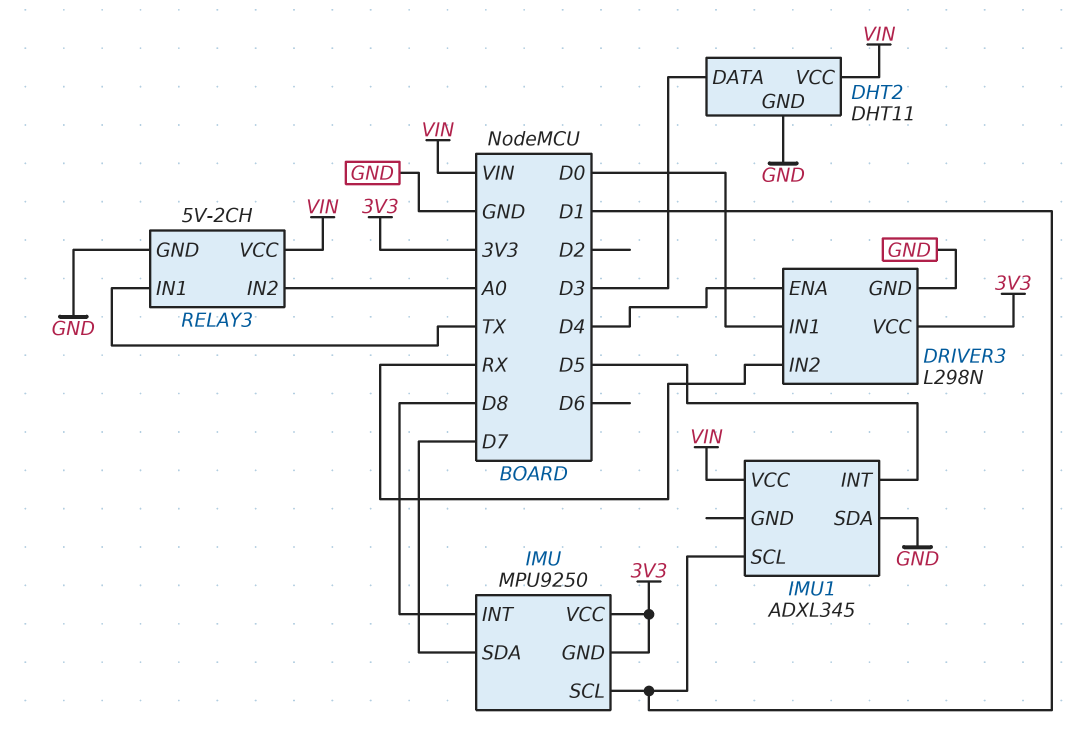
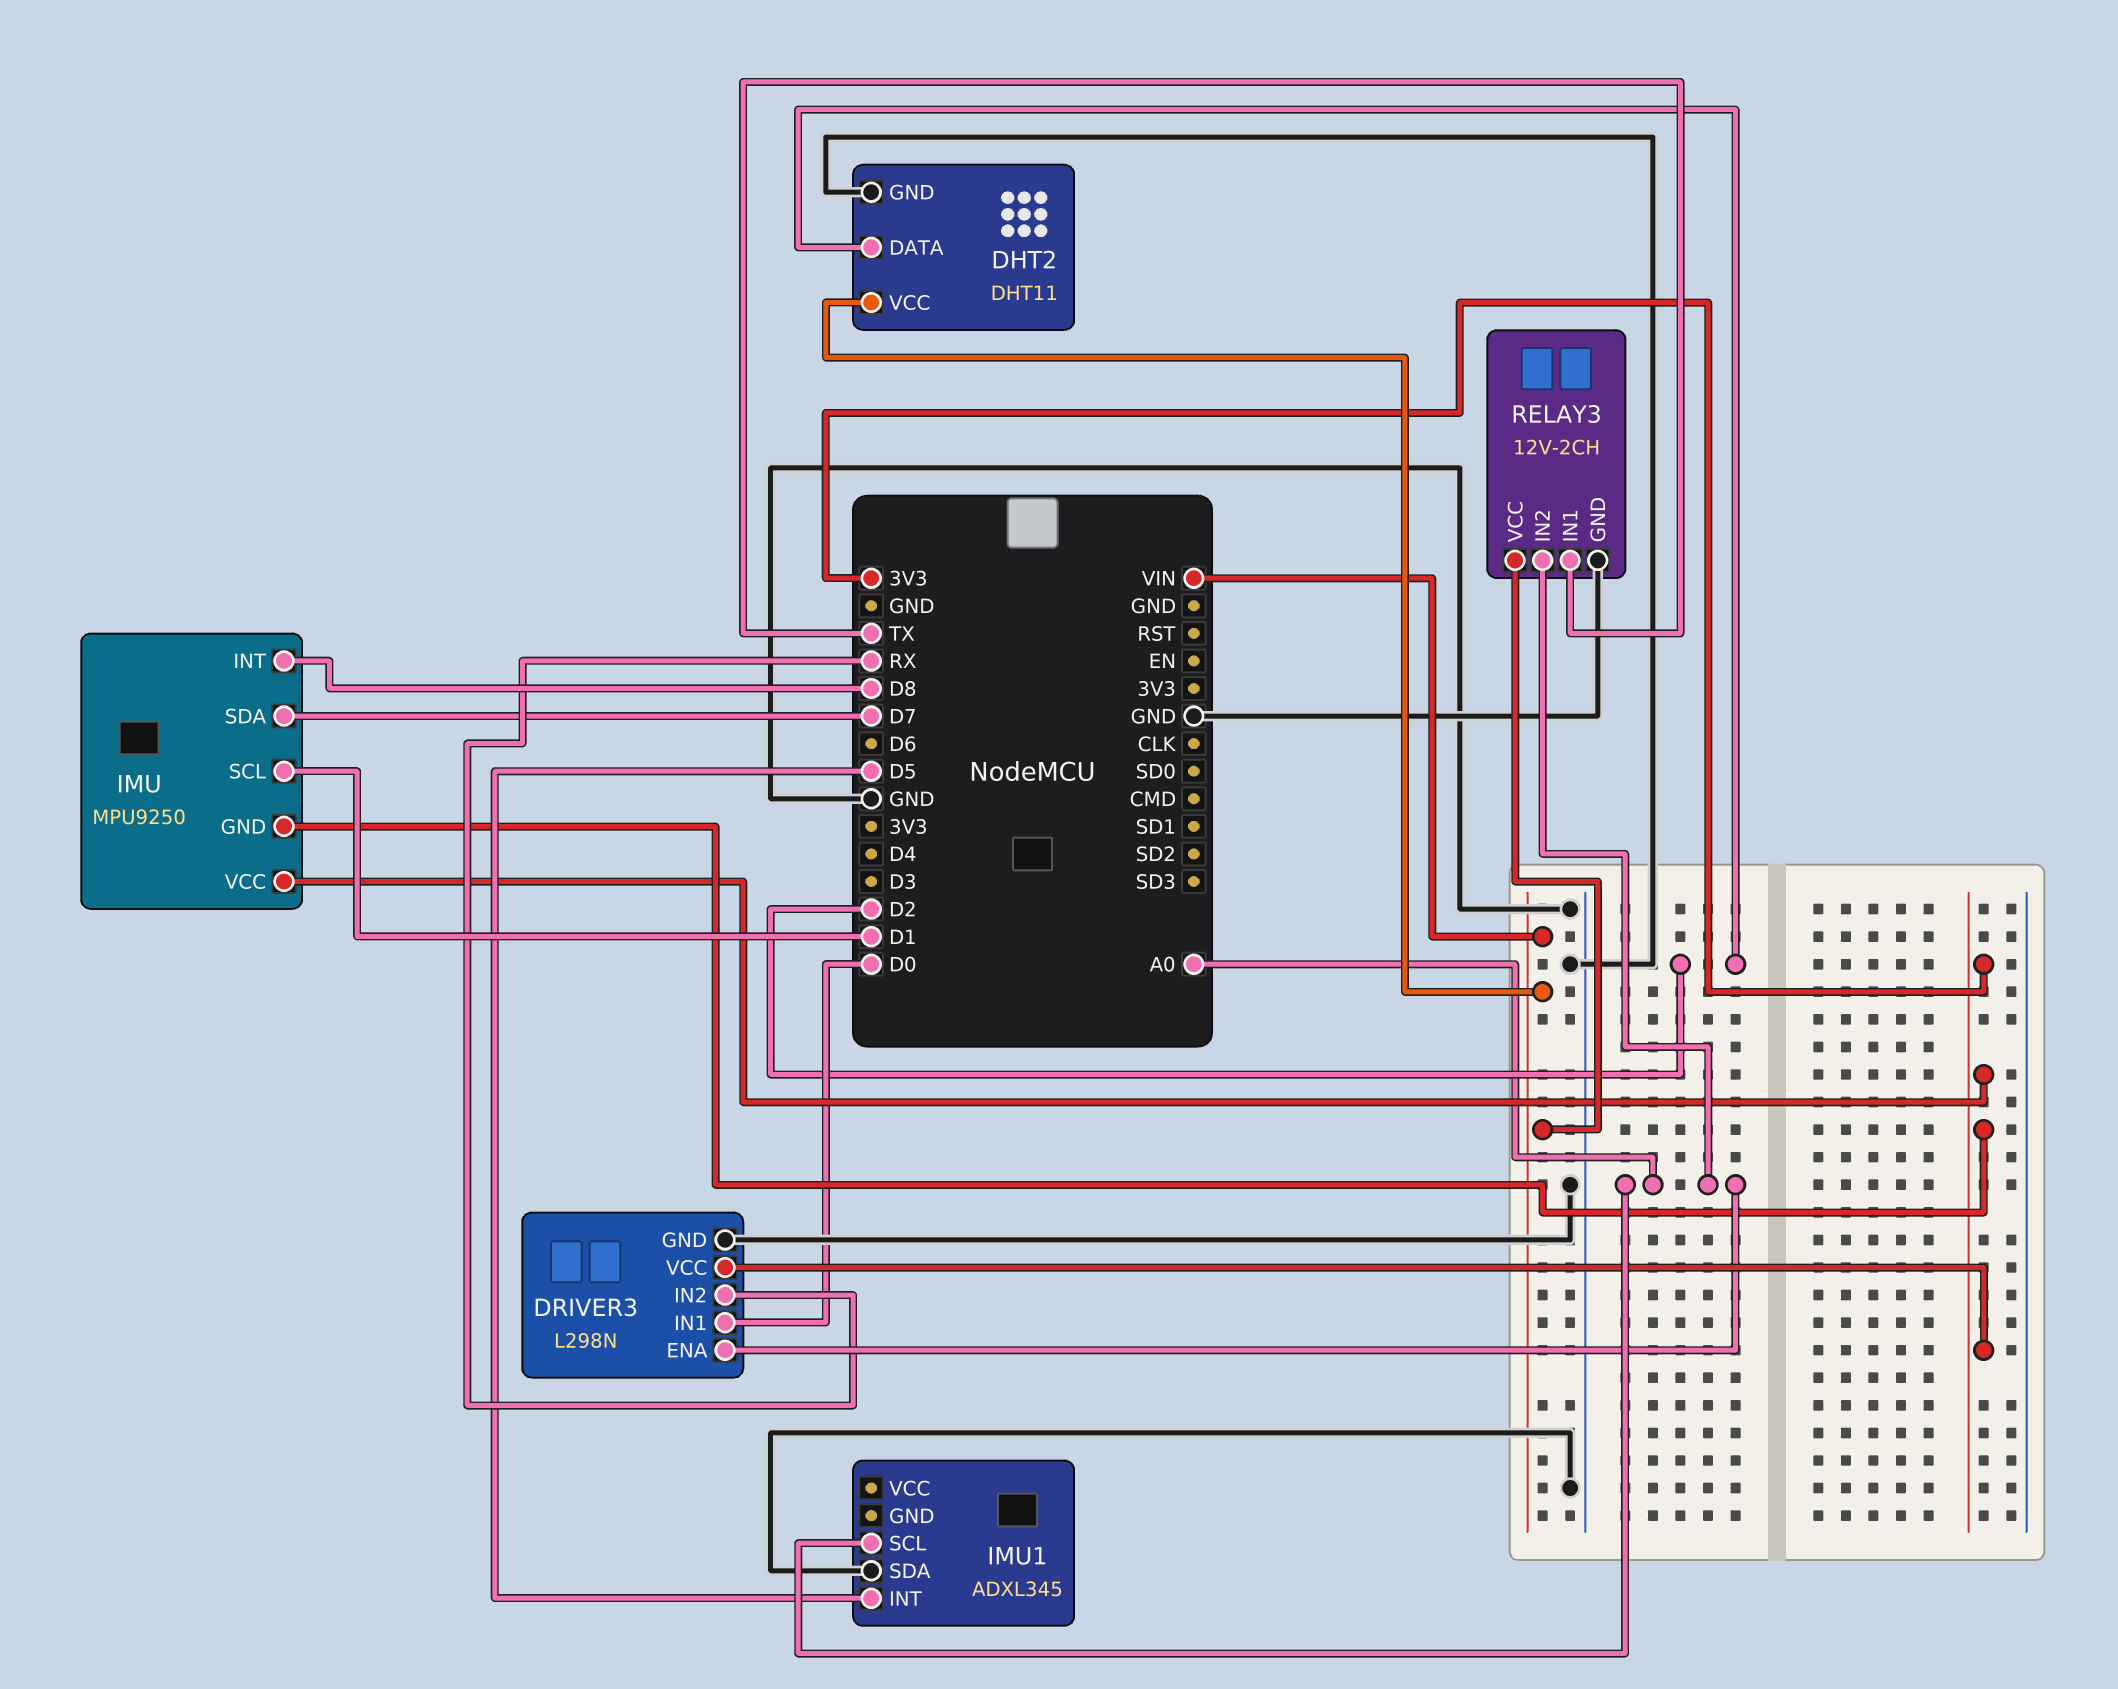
DHT2 pin DATA: D3 -> D2
DRIVER3 pin ENA: D4 -> A0
IMU1 pin SCL: D1 -> A0
IMU1 pin VCC: VIN -> none
RELAY3: 5V-2CH -> 12V-2CH

